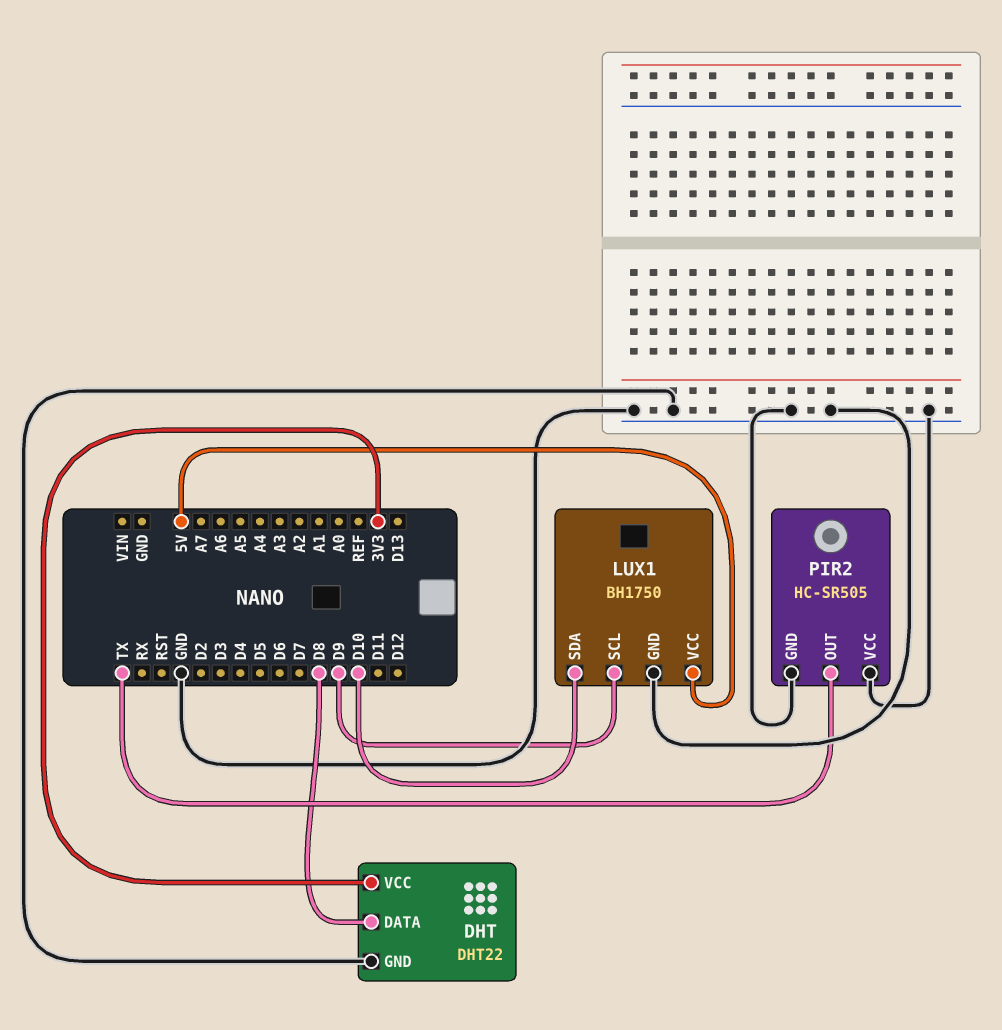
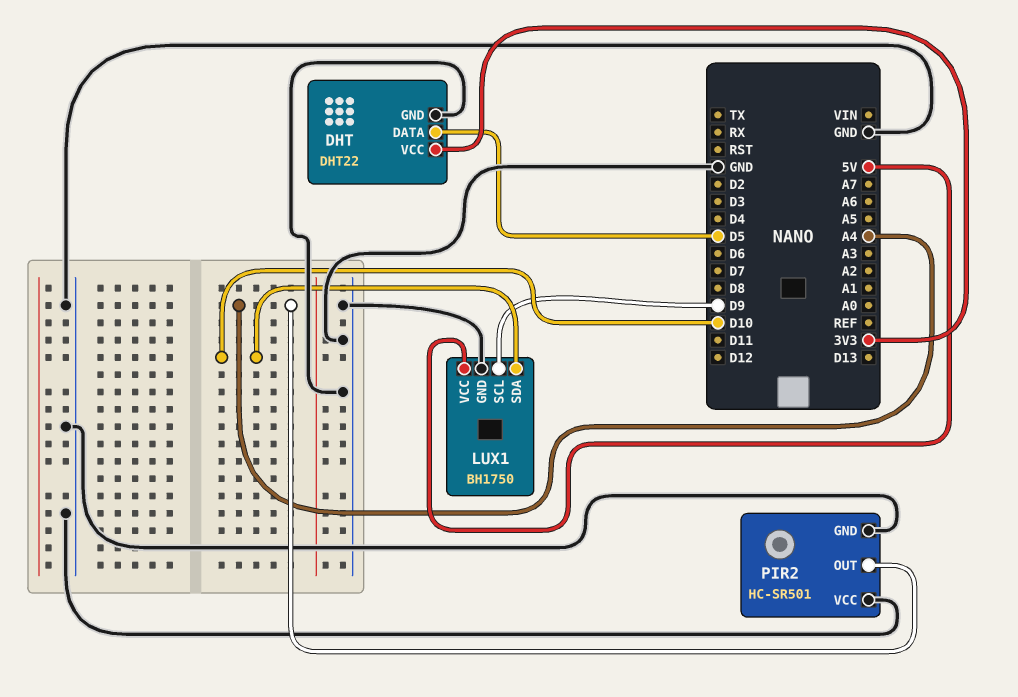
DHT pin DATA: D8 -> D5
PIR2: HC-SR505 -> HC-SR501
PIR2 pin OUT: TX -> A4

